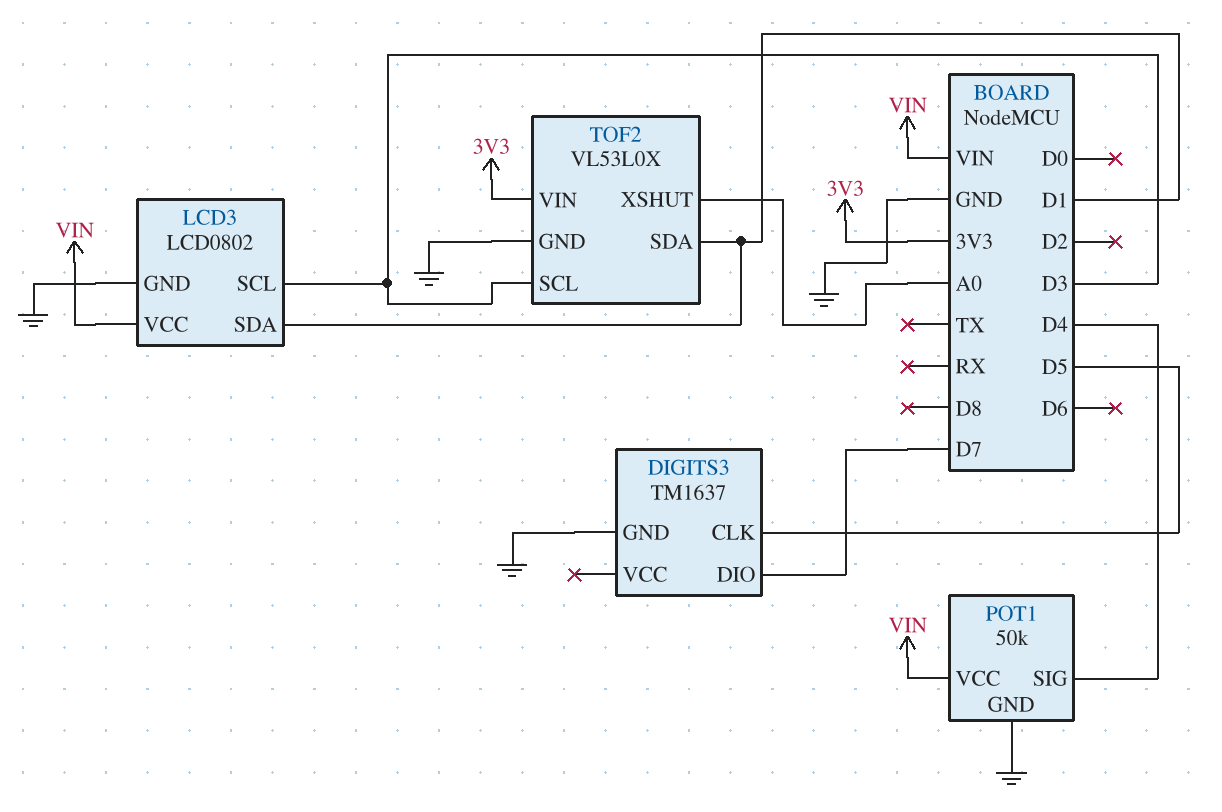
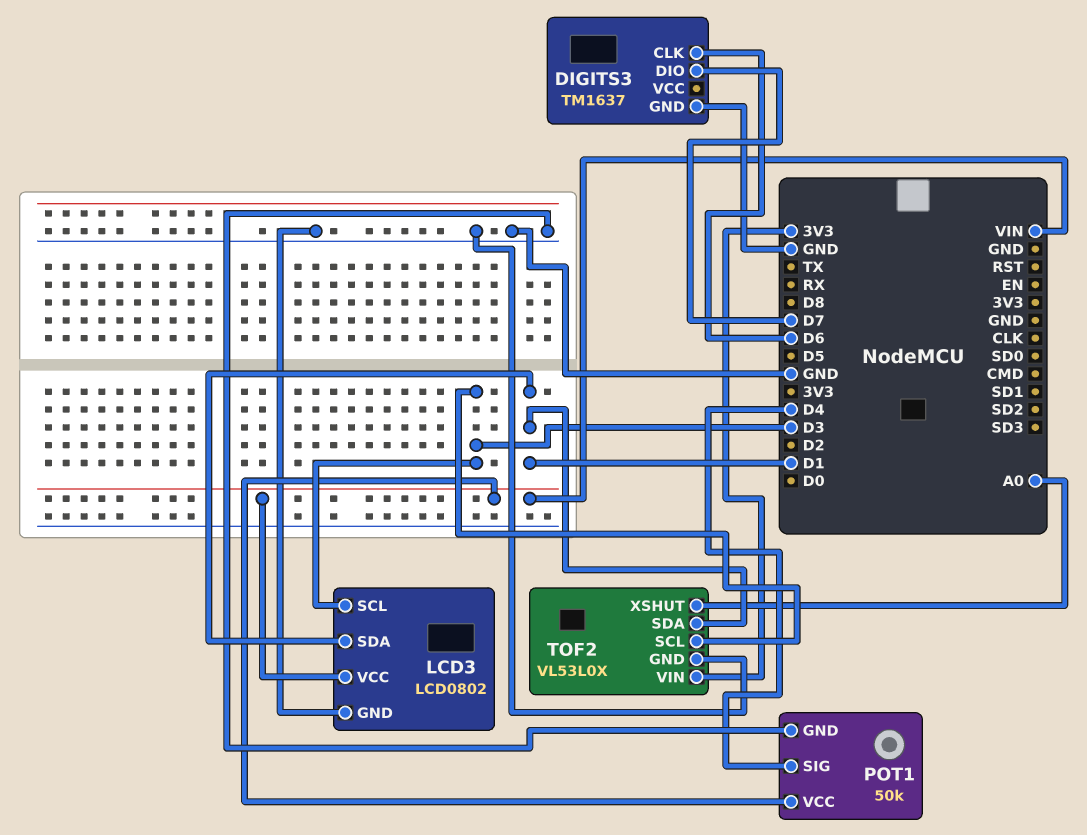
DIGITS3 pin CLK: D5 -> D6

